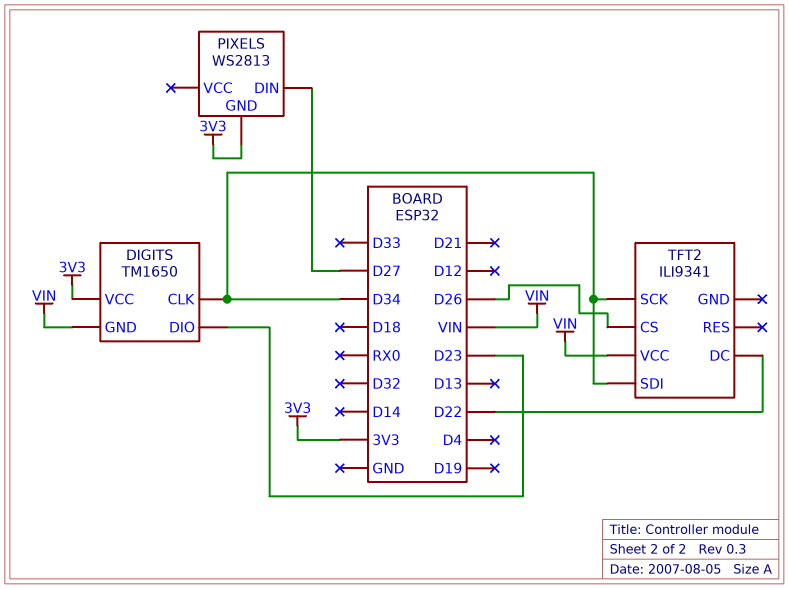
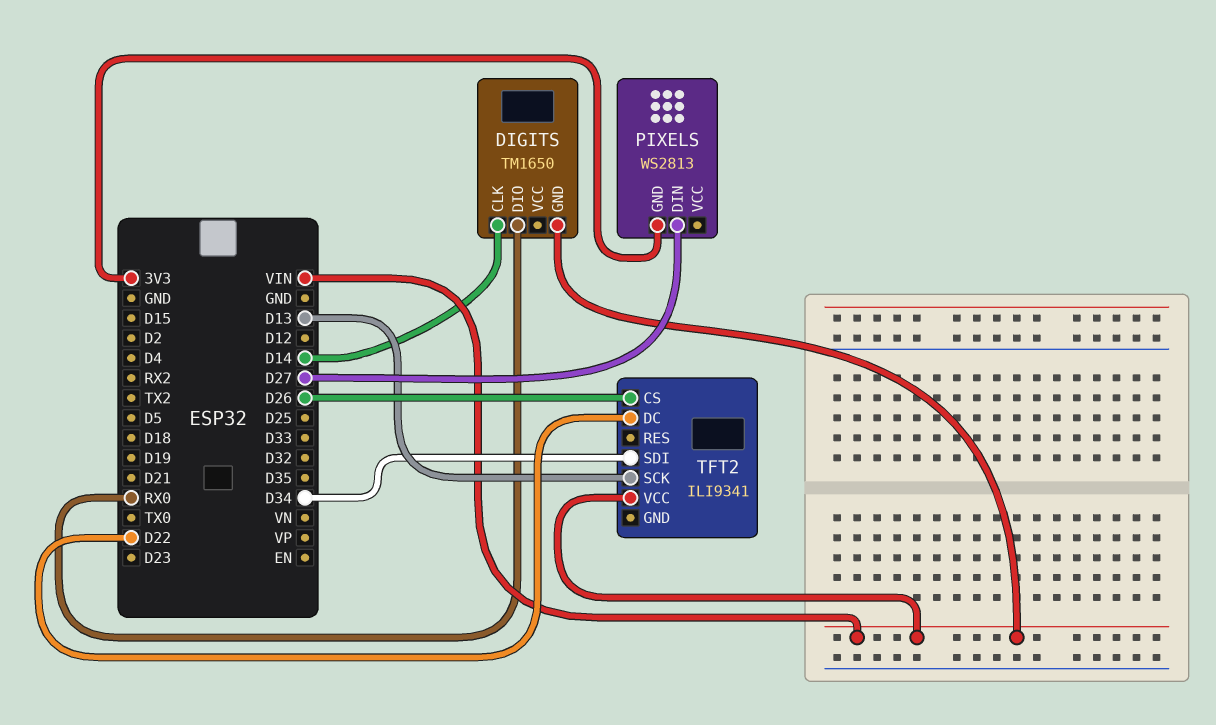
DIGITS pin CLK: D34 -> D14
DIGITS pin DIO: D23 -> RX0
DIGITS pin VCC: 3V3 -> none
TFT2 pin SCK: D34 -> D13

